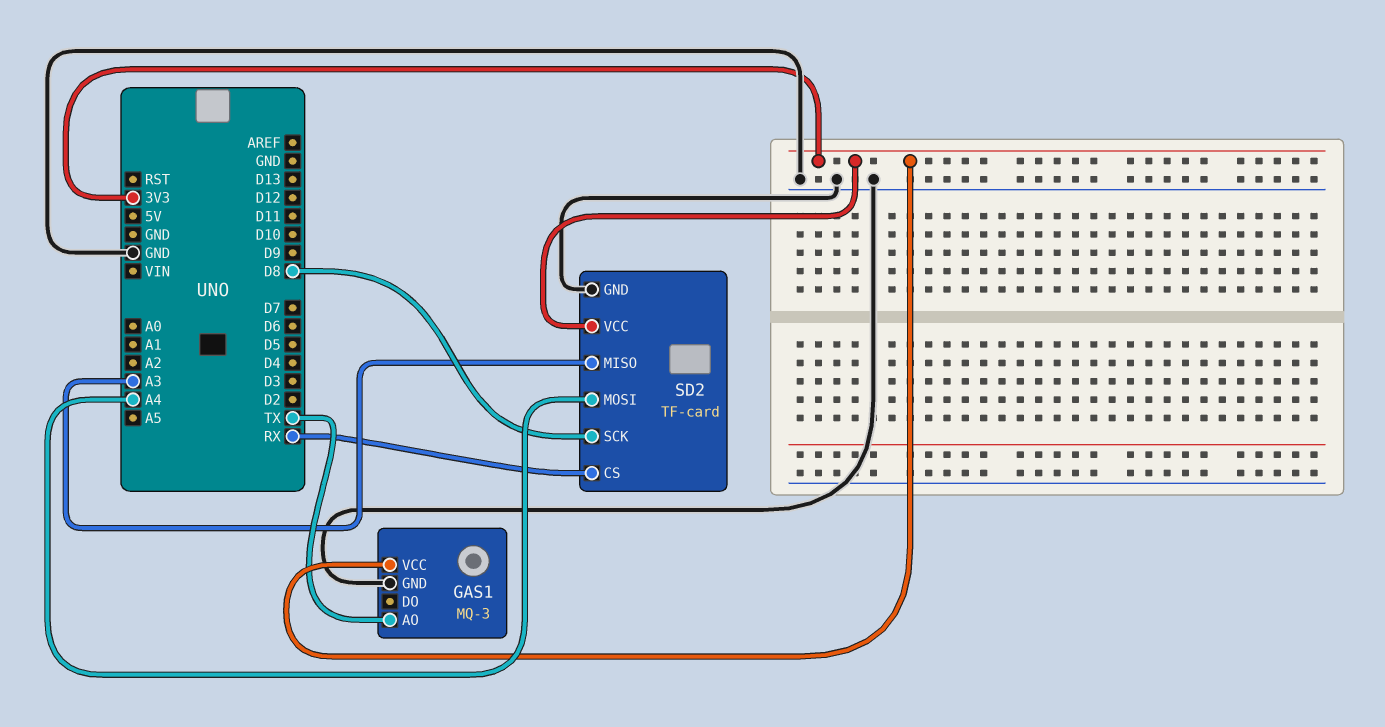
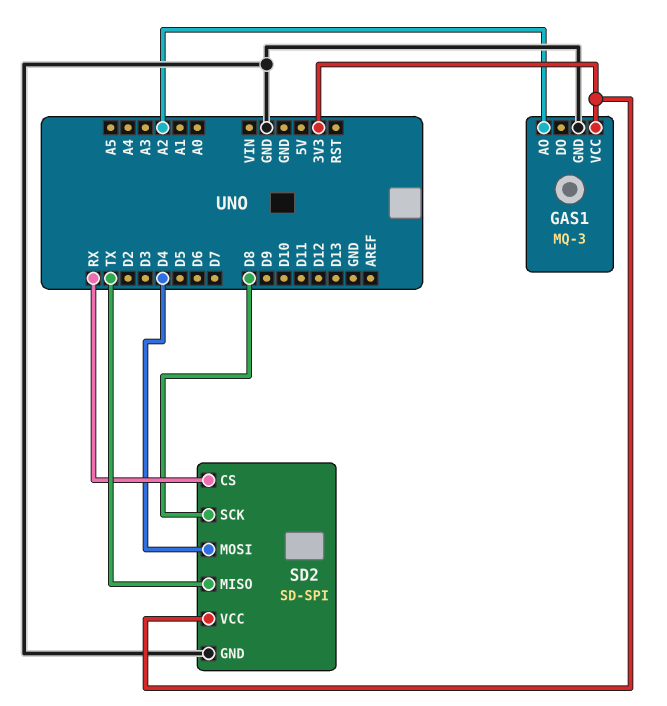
GAS1 pin AO: TX -> A2
SD2: TF-card -> SD-SPI
SD2 pin MISO: A3 -> TX
SD2 pin MOSI: A4 -> D4

